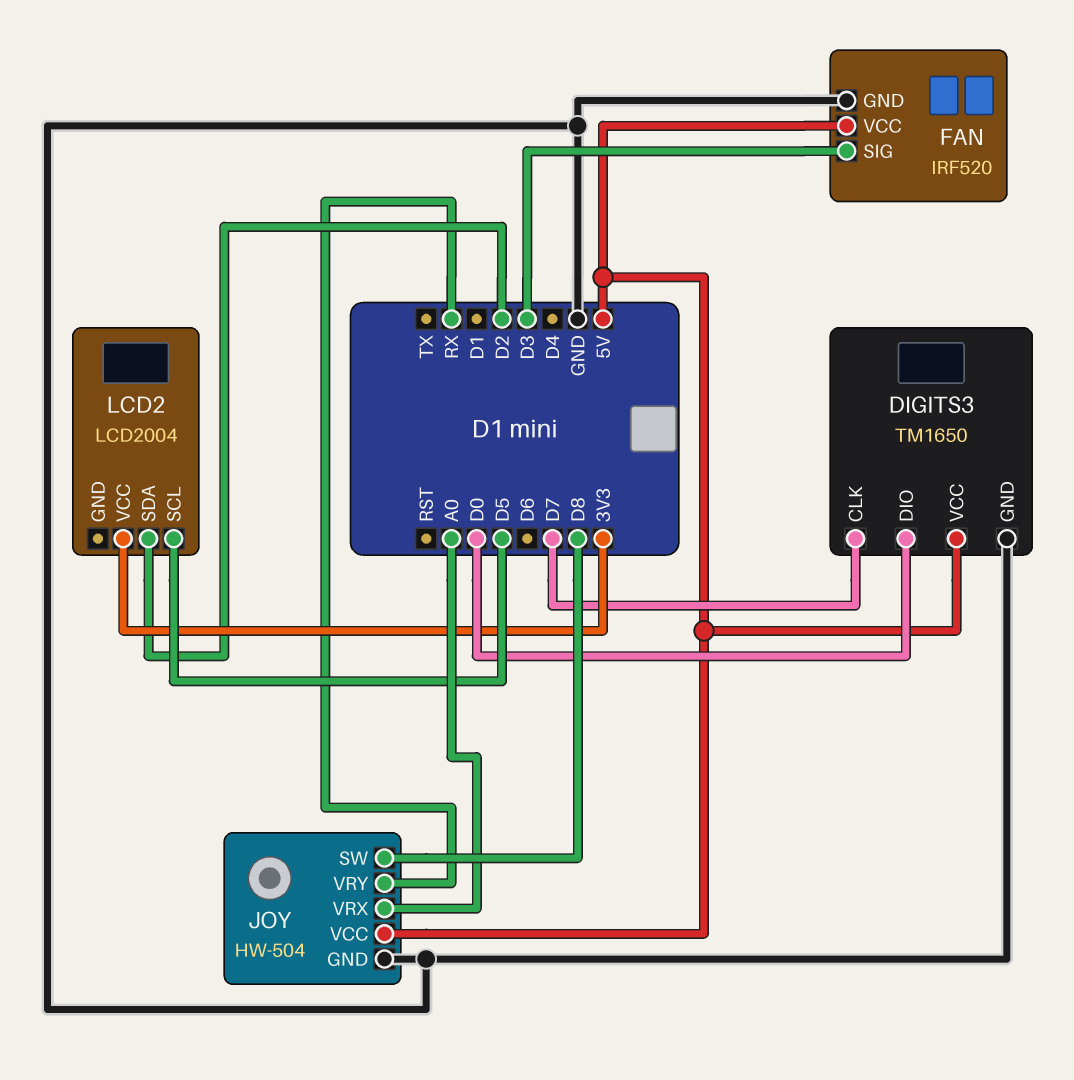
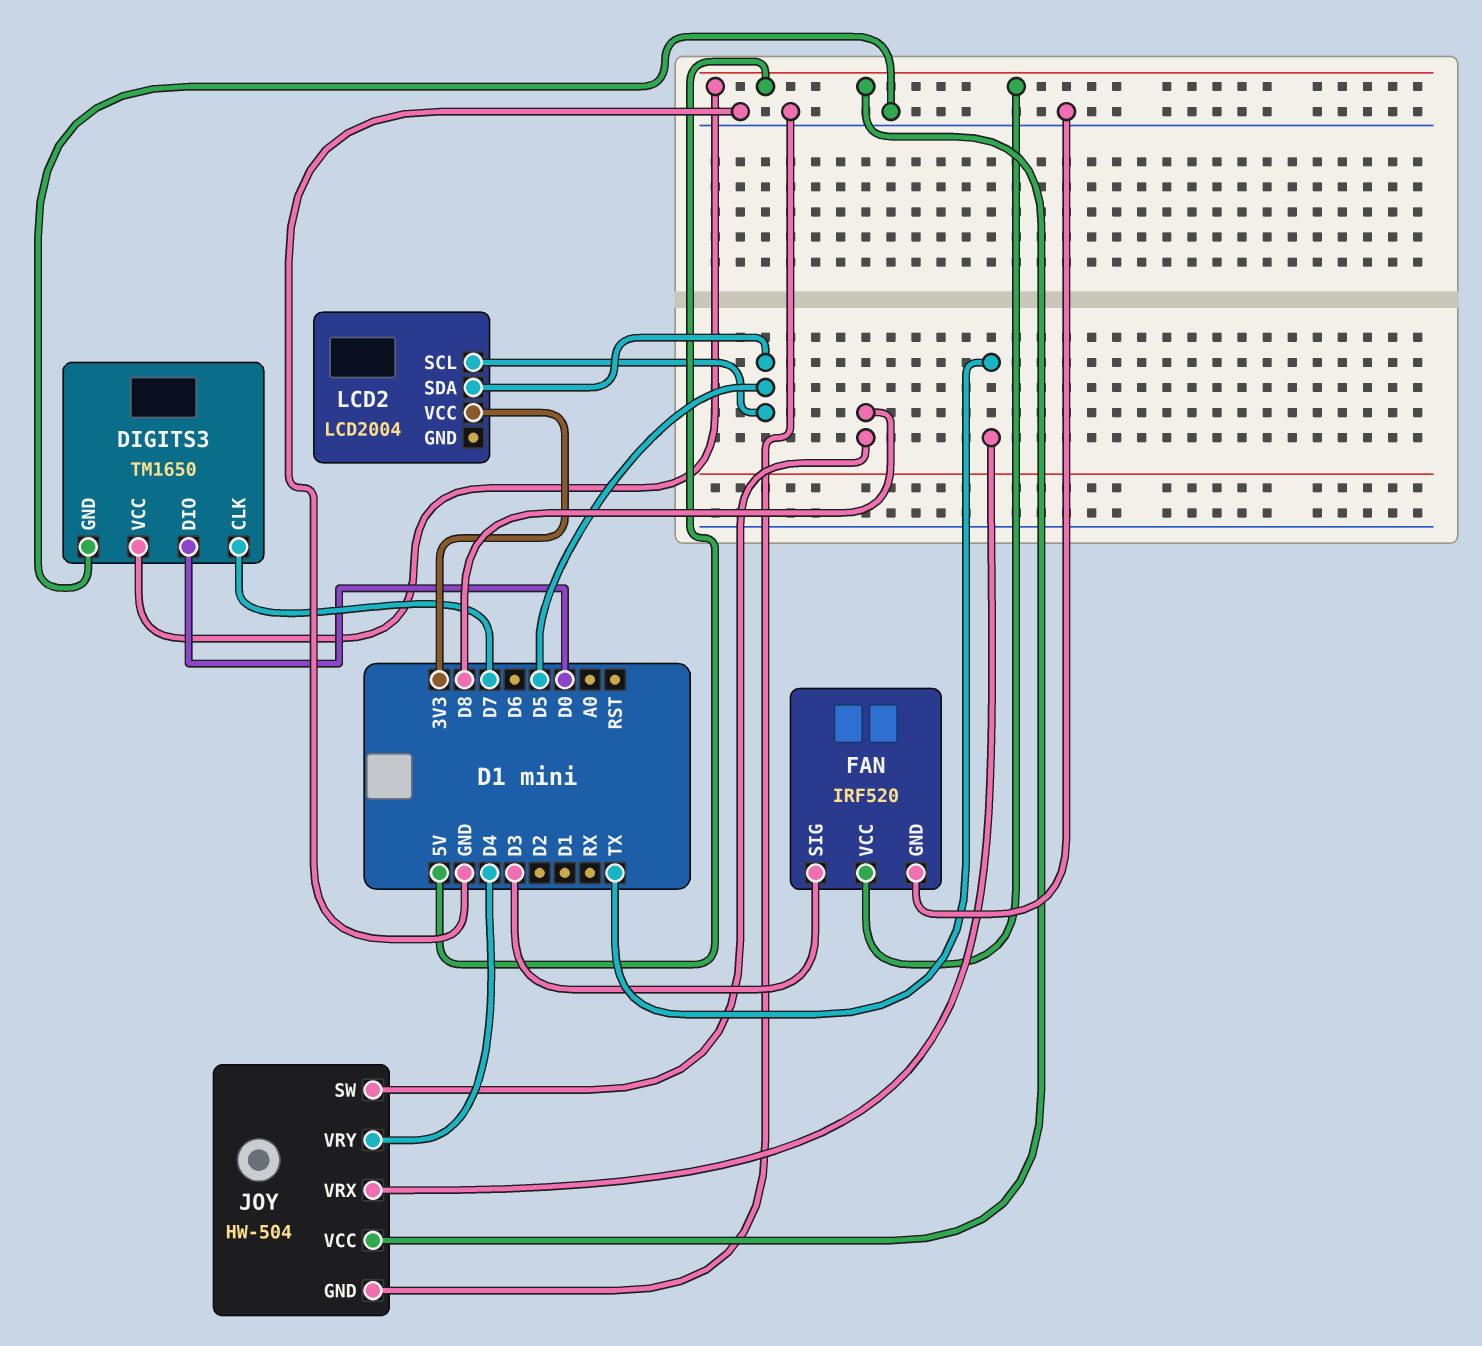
JOY pin VRX: A0 -> TX
JOY pin VRY: RX -> D4
LCD2 pin SDA: D2 -> D5

